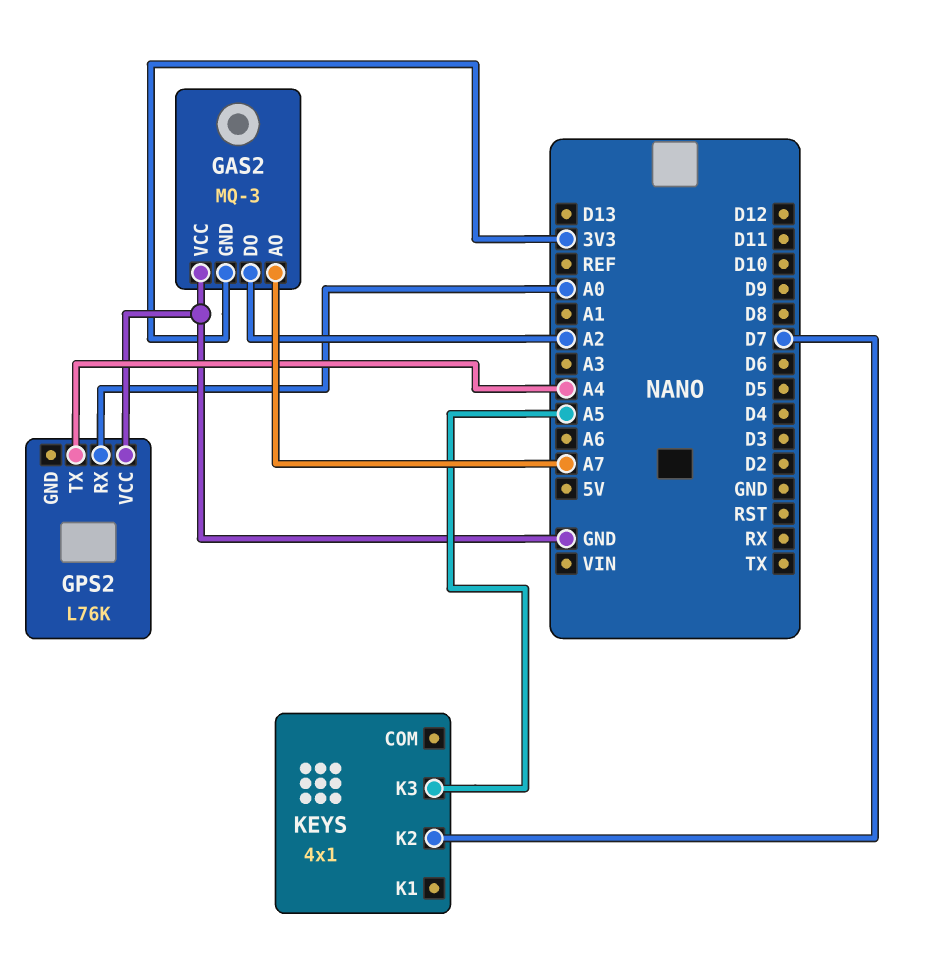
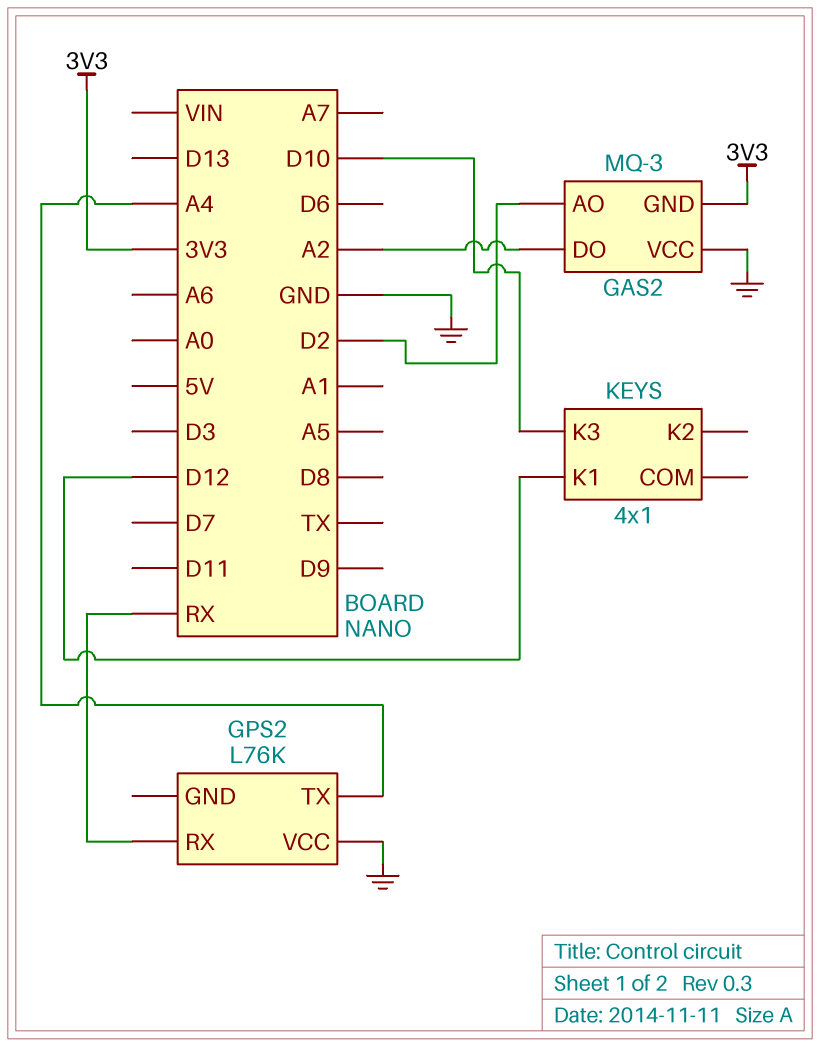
GAS2 pin AO: A7 -> D2
GPS2 pin RX: A0 -> RX
KEYS pin K1: none -> D12
KEYS pin K2: D7 -> none
KEYS pin K3: A5 -> D10

